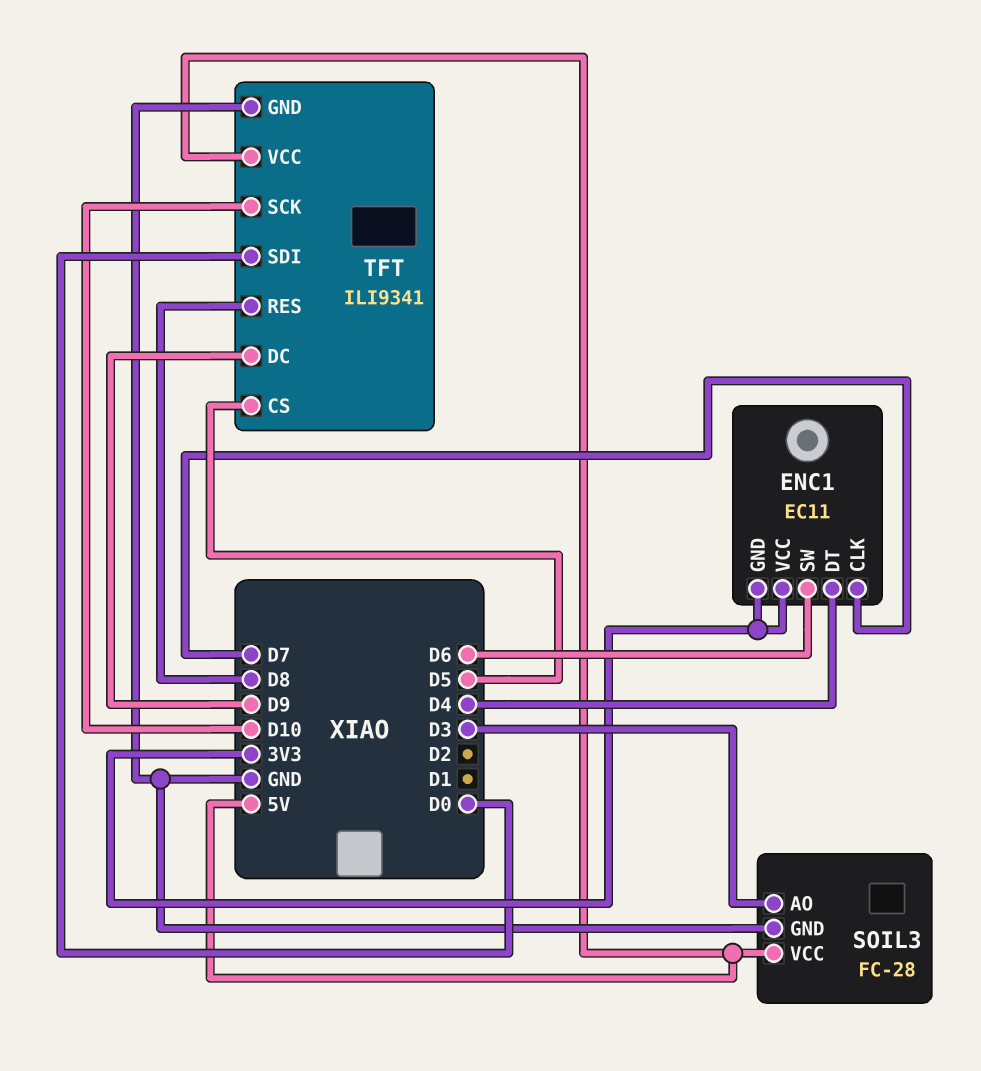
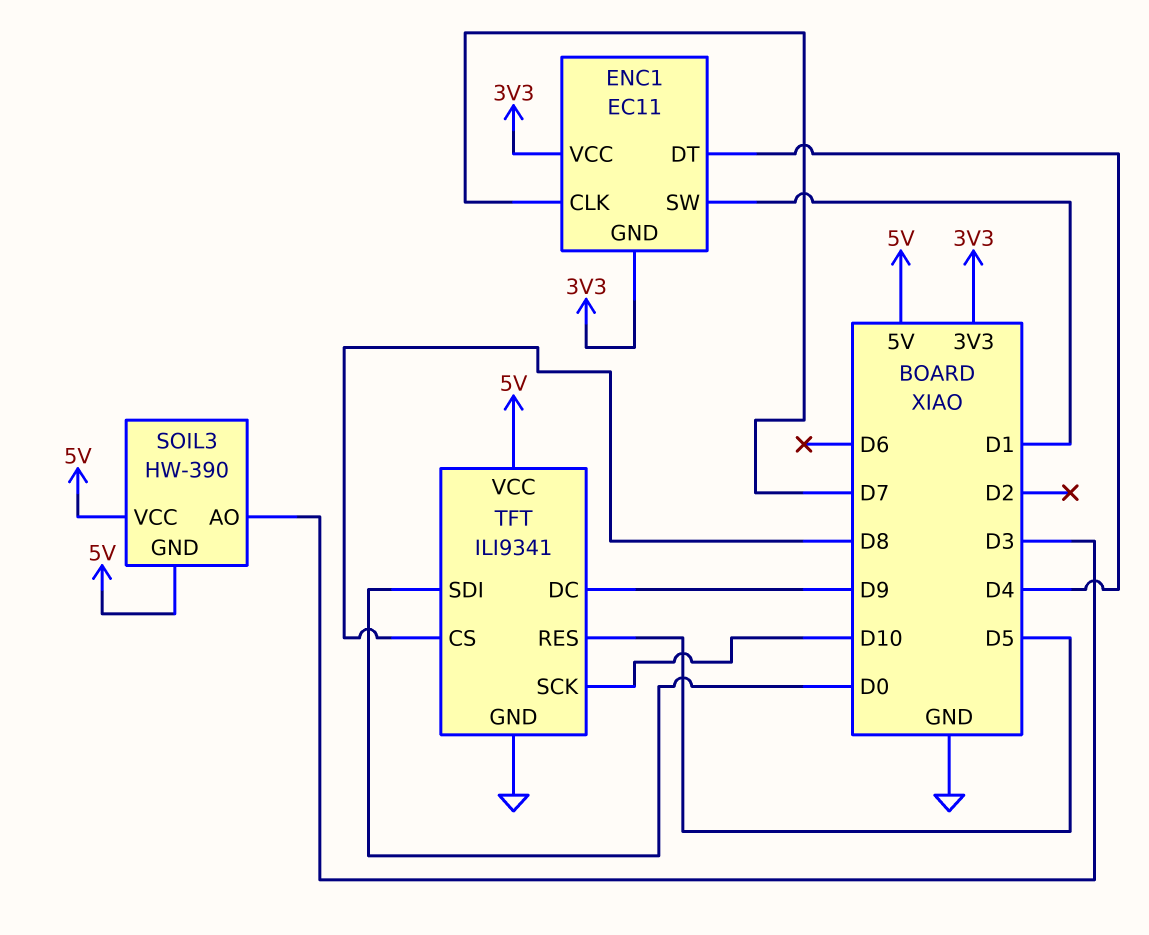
ENC1 pin SW: D6 -> D1
SOIL3: FC-28 -> HW-390
SOIL3 pin GND: GND -> 5V
TFT pin CS: D5 -> D8
TFT pin RES: D8 -> D5

